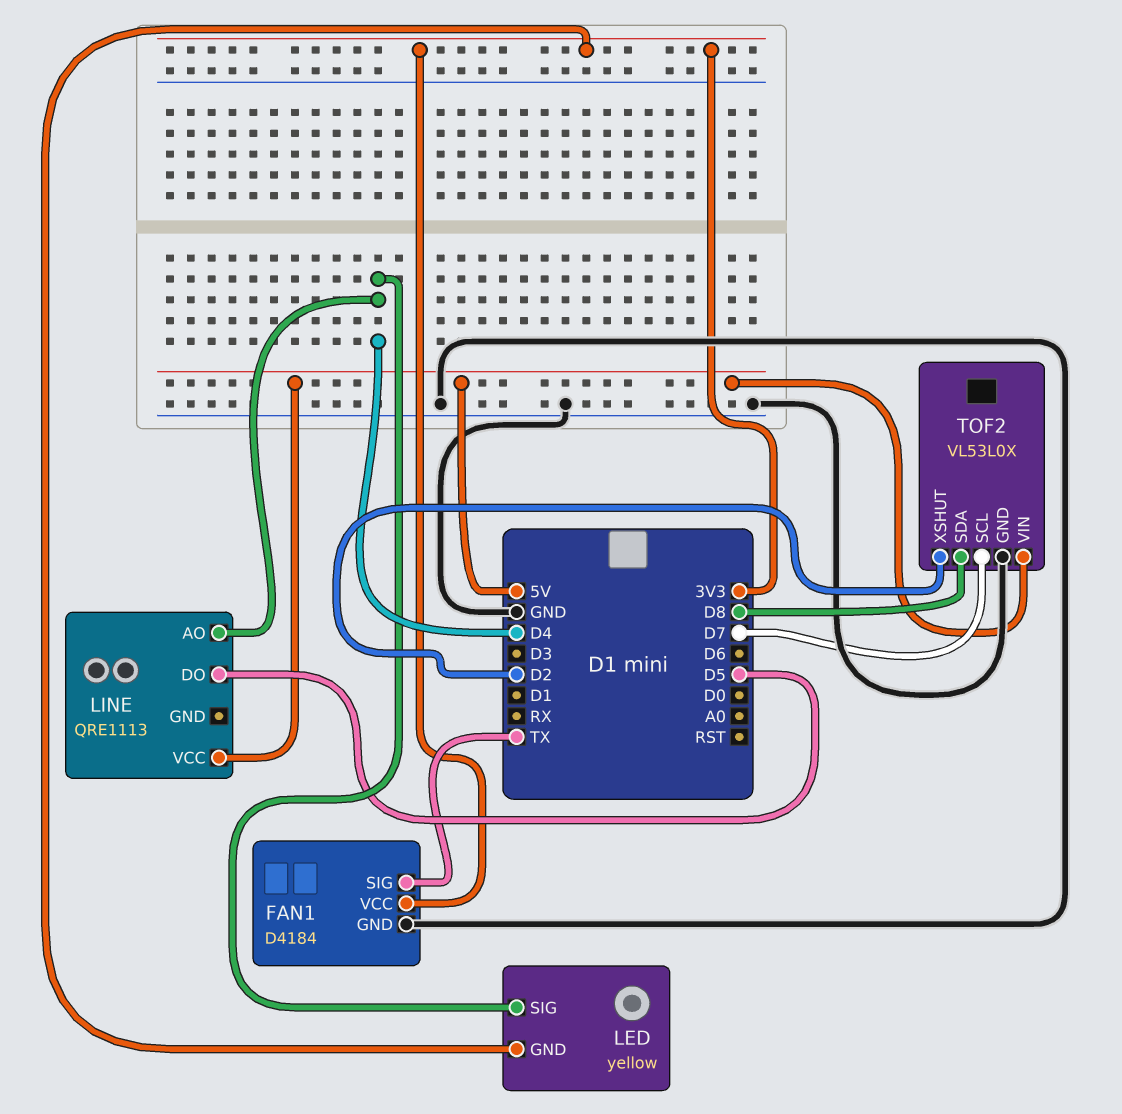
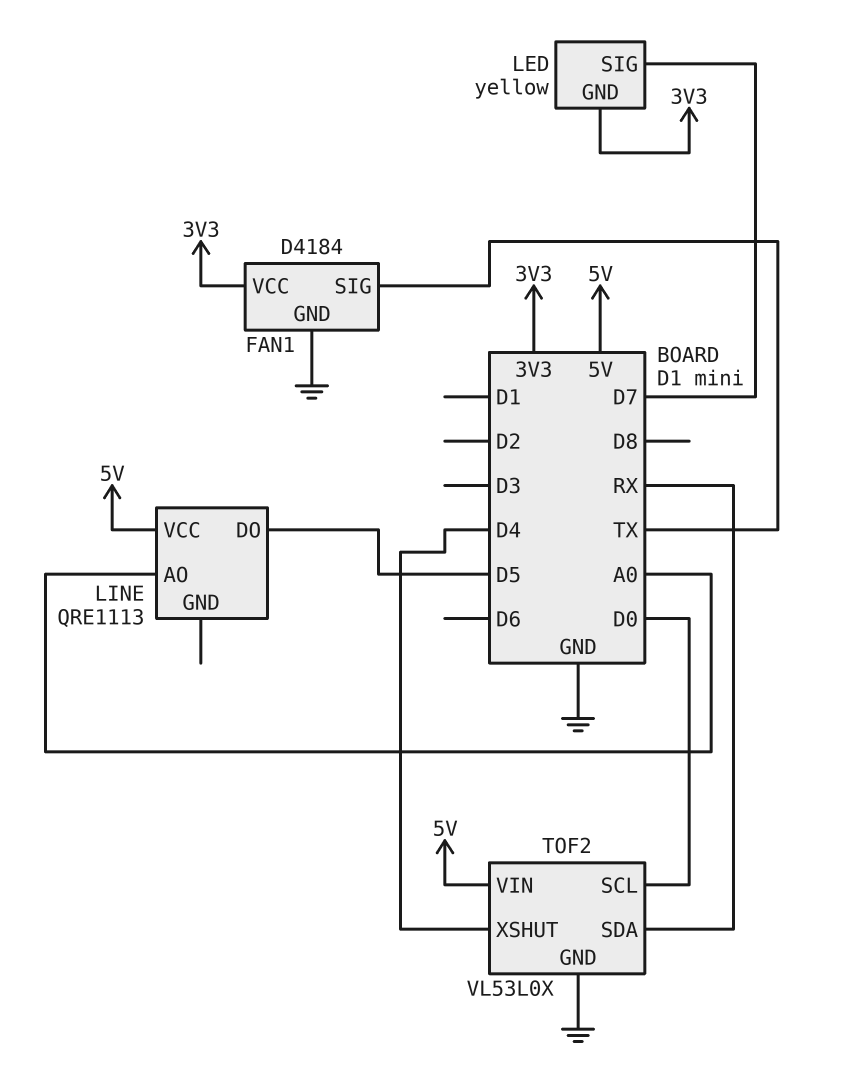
LED pin SIG: D4 -> D7
LINE pin AO: D4 -> A0
TOF2 pin SCL: D7 -> D0
TOF2 pin SDA: D8 -> RX
TOF2 pin XSHUT: D2 -> D4

